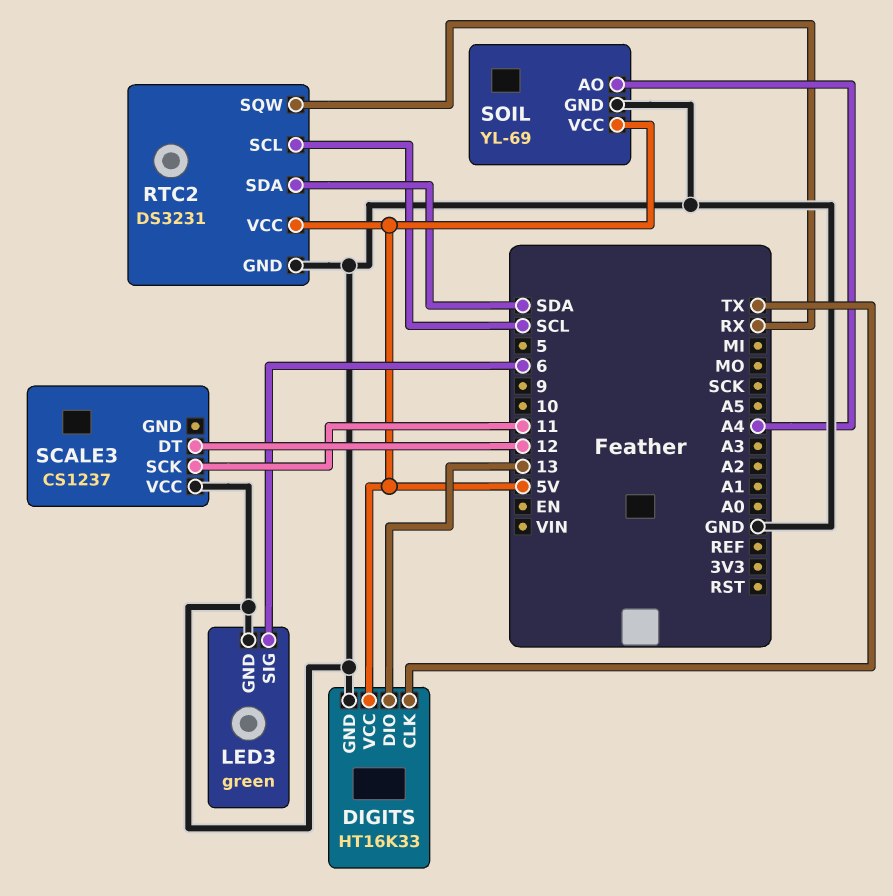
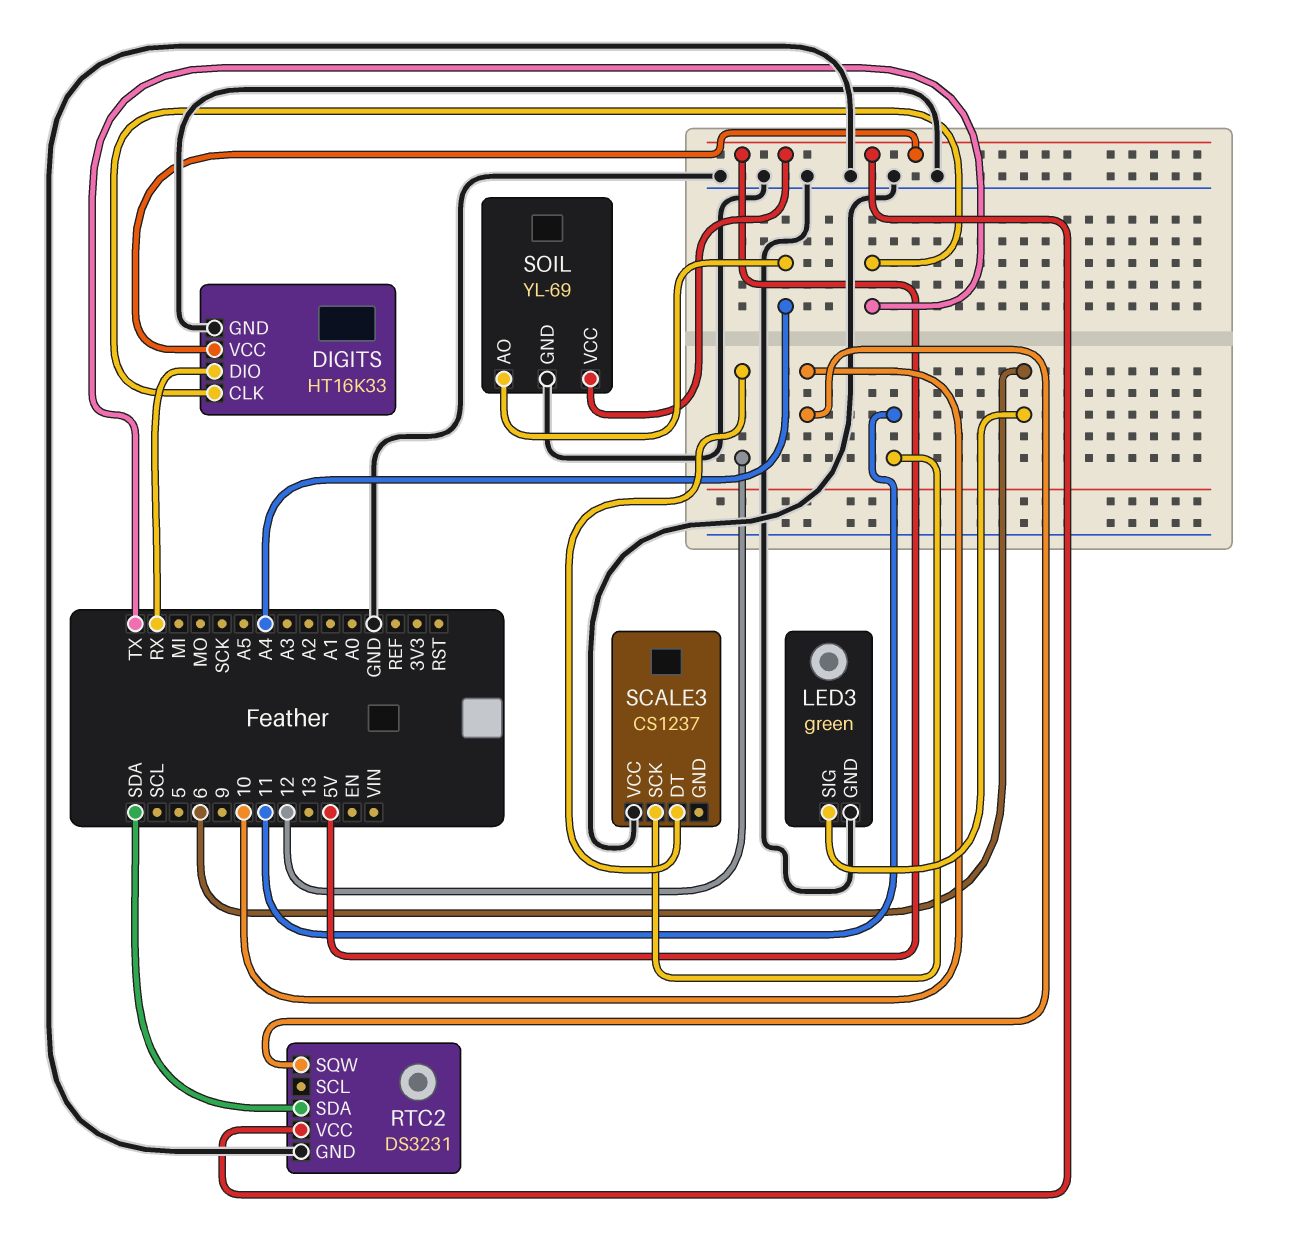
DIGITS pin DIO: 13 -> RX
RTC2 pin SCL: SCL -> none
RTC2 pin SQW: RX -> 10

